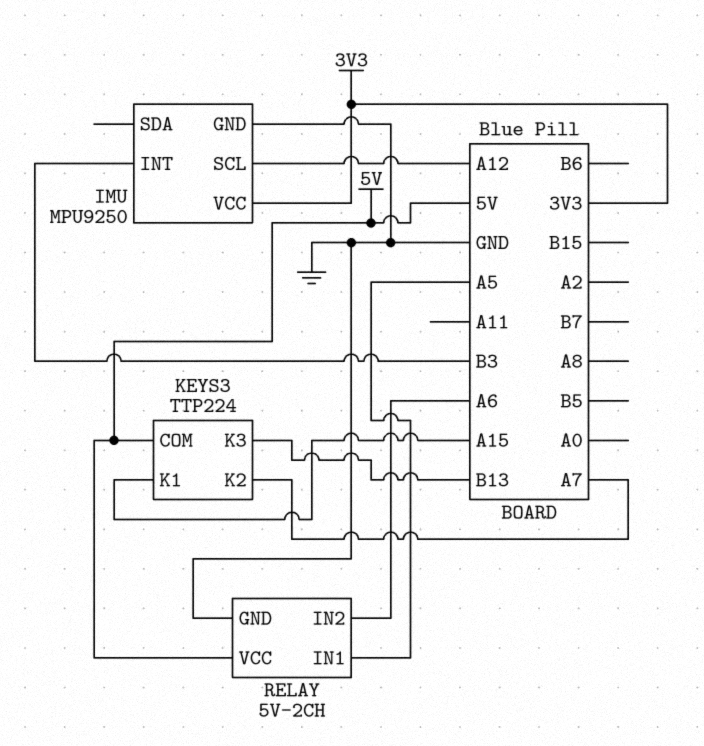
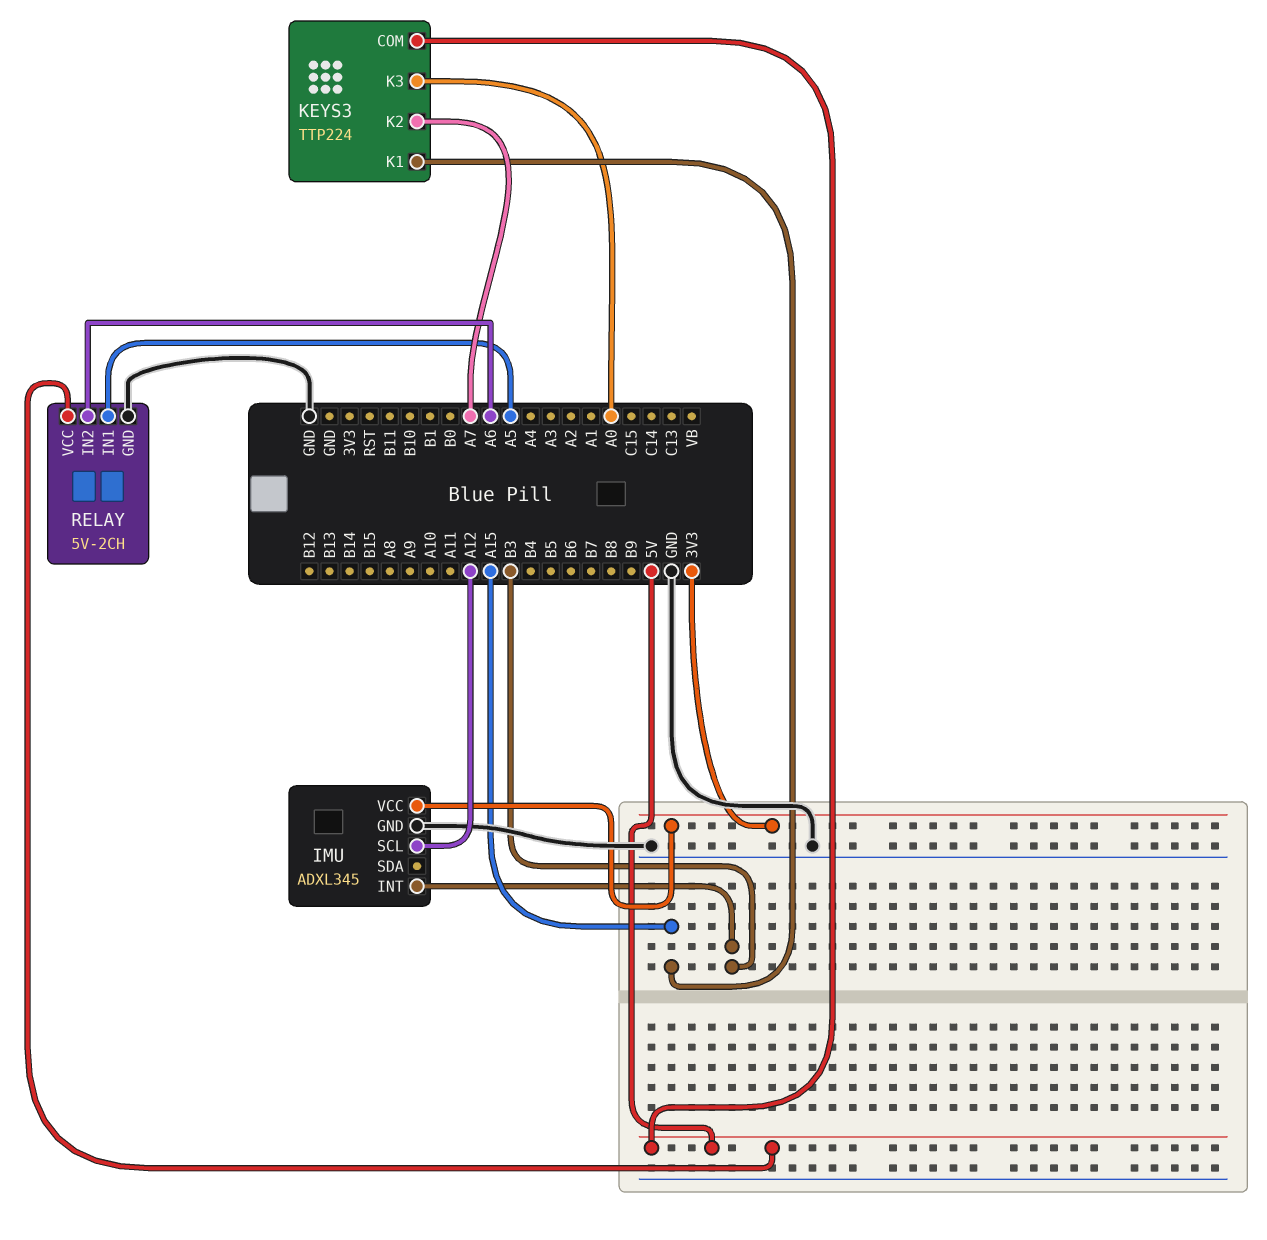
IMU: MPU9250 -> ADXL345
KEYS3 pin K3: B13 -> A0

